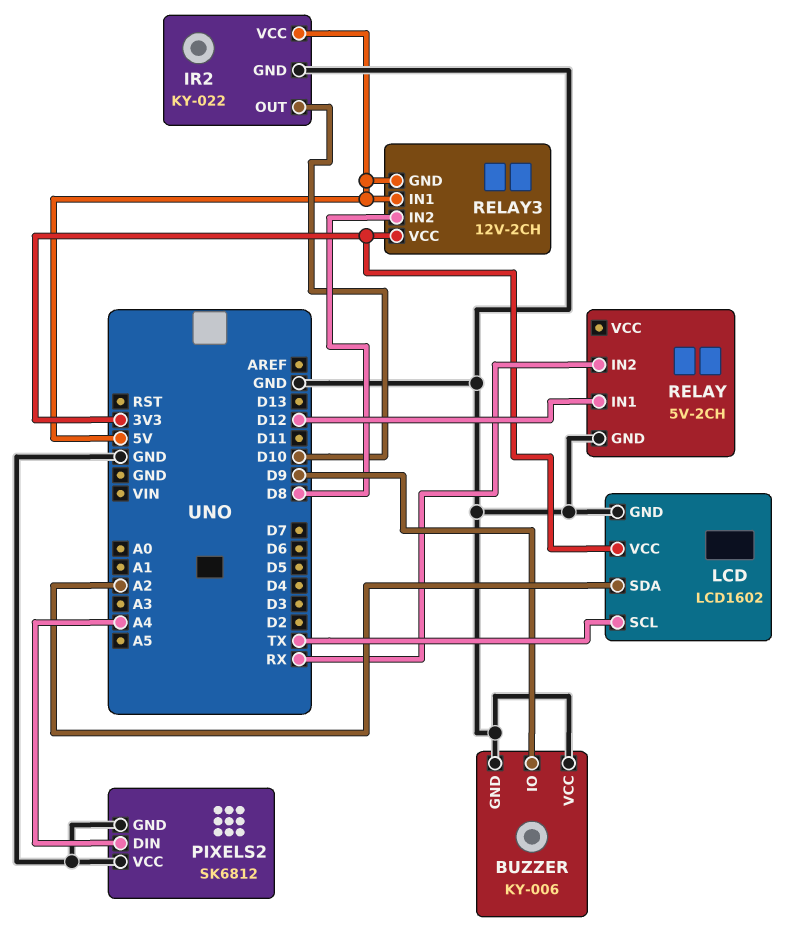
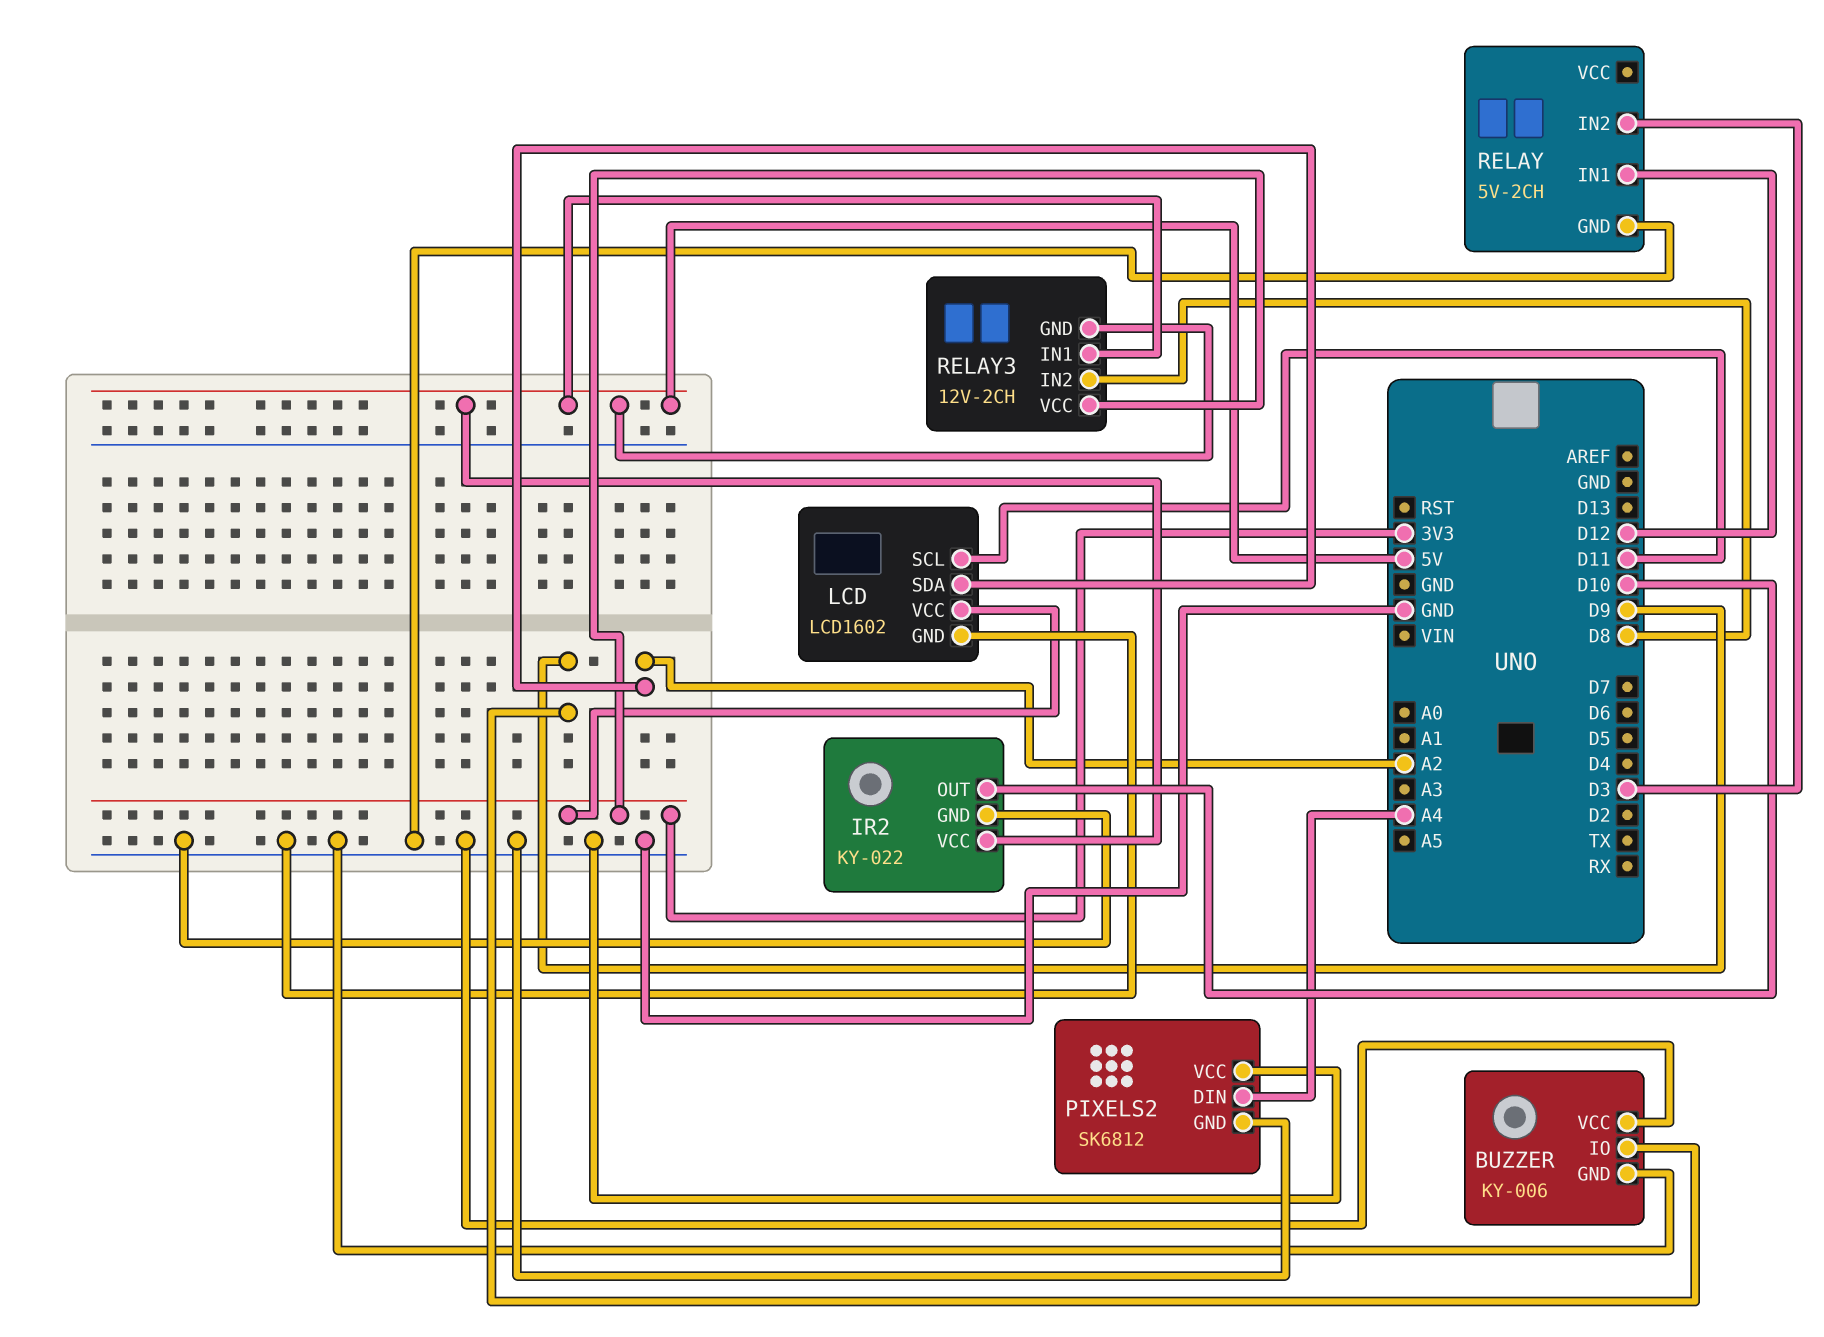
LCD pin SCL: TX -> D11
RELAY pin IN2: RX -> D3

